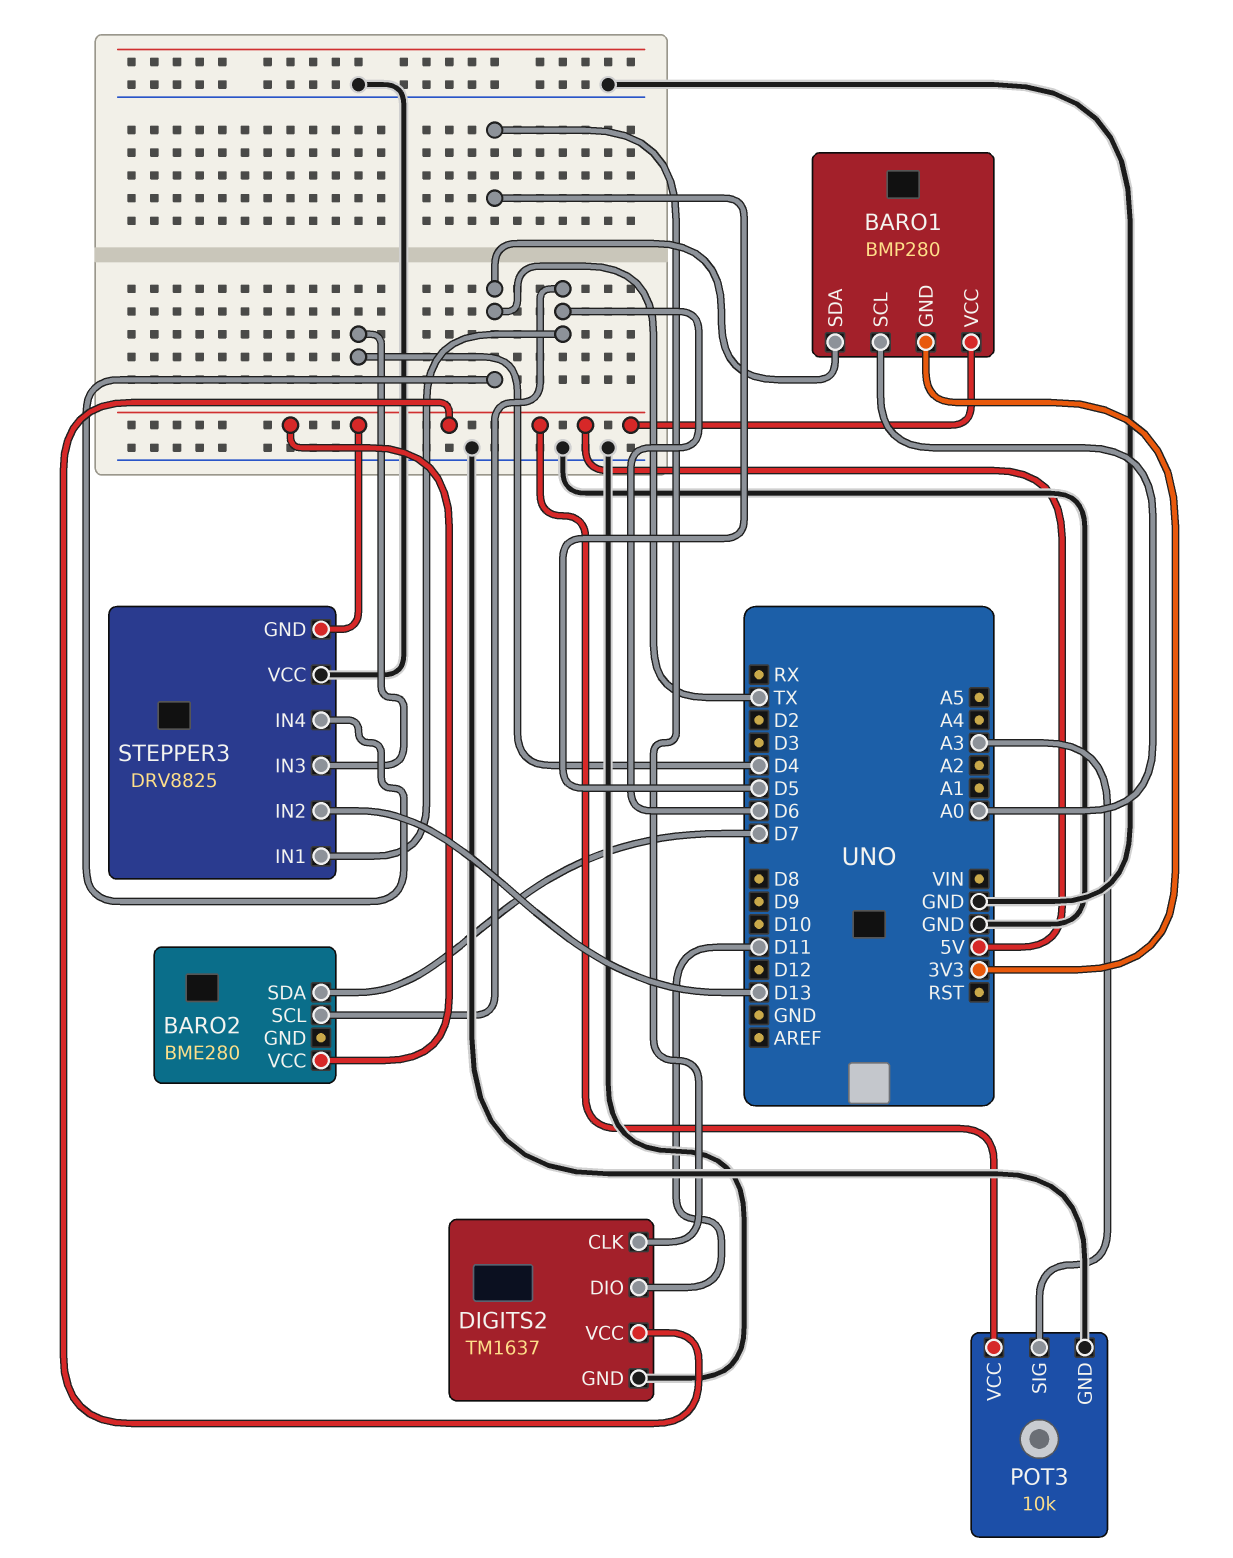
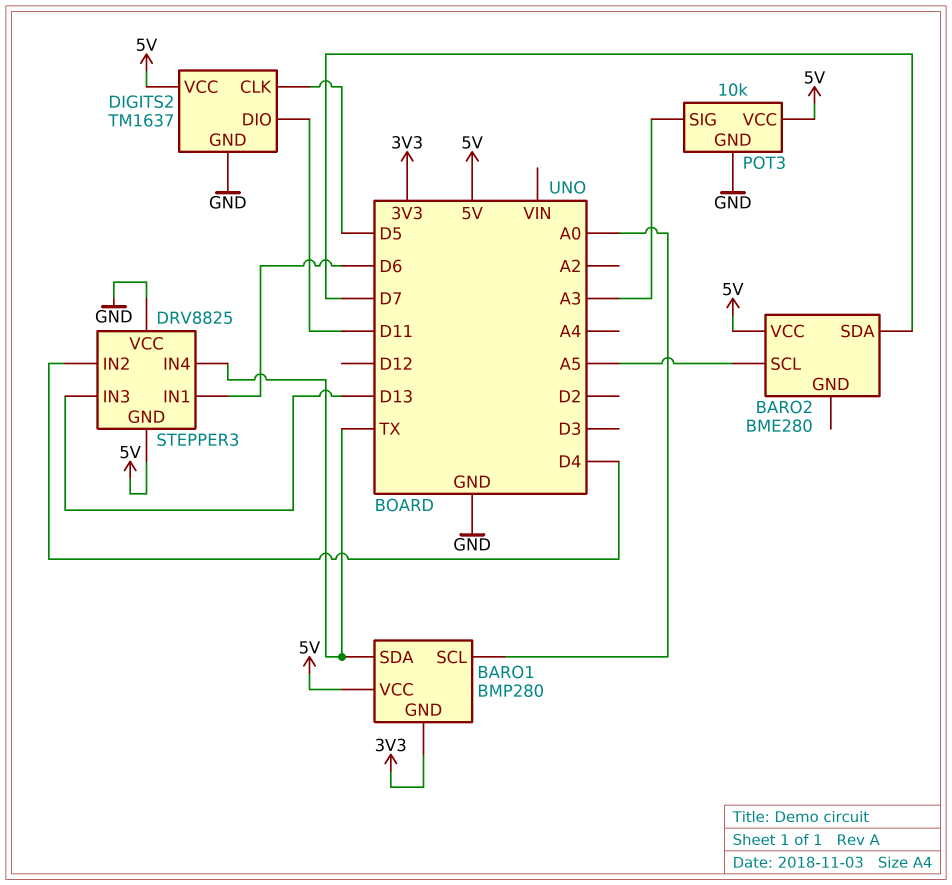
BARO2 pin SCL: D6 -> A5
STEPPER3 pin IN2: D13 -> D4
STEPPER3 pin IN3: D4 -> D13

